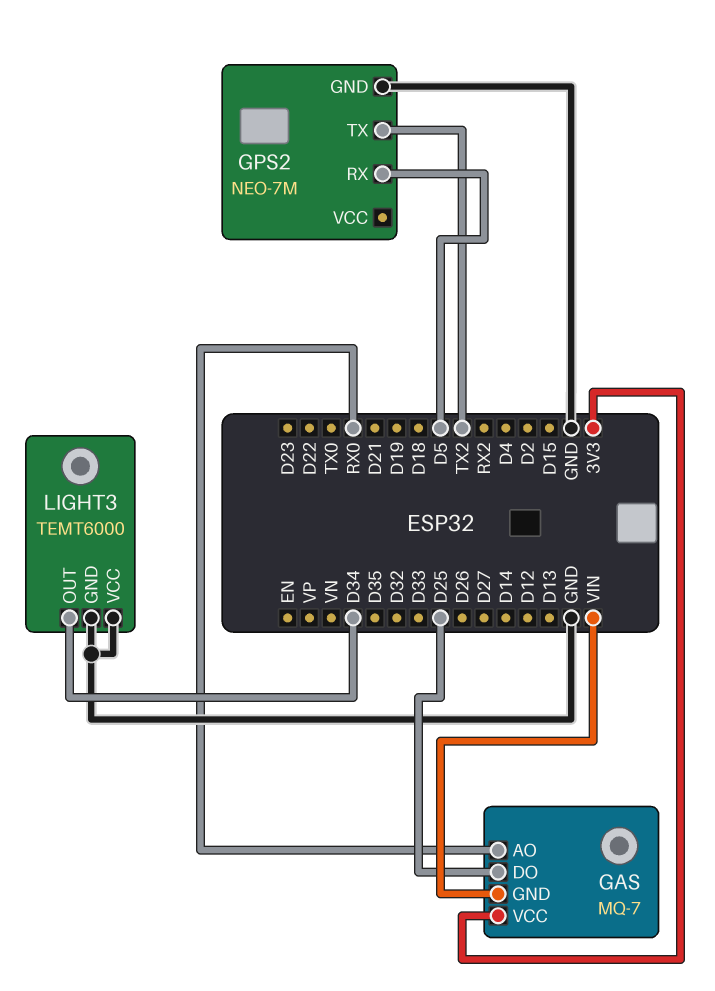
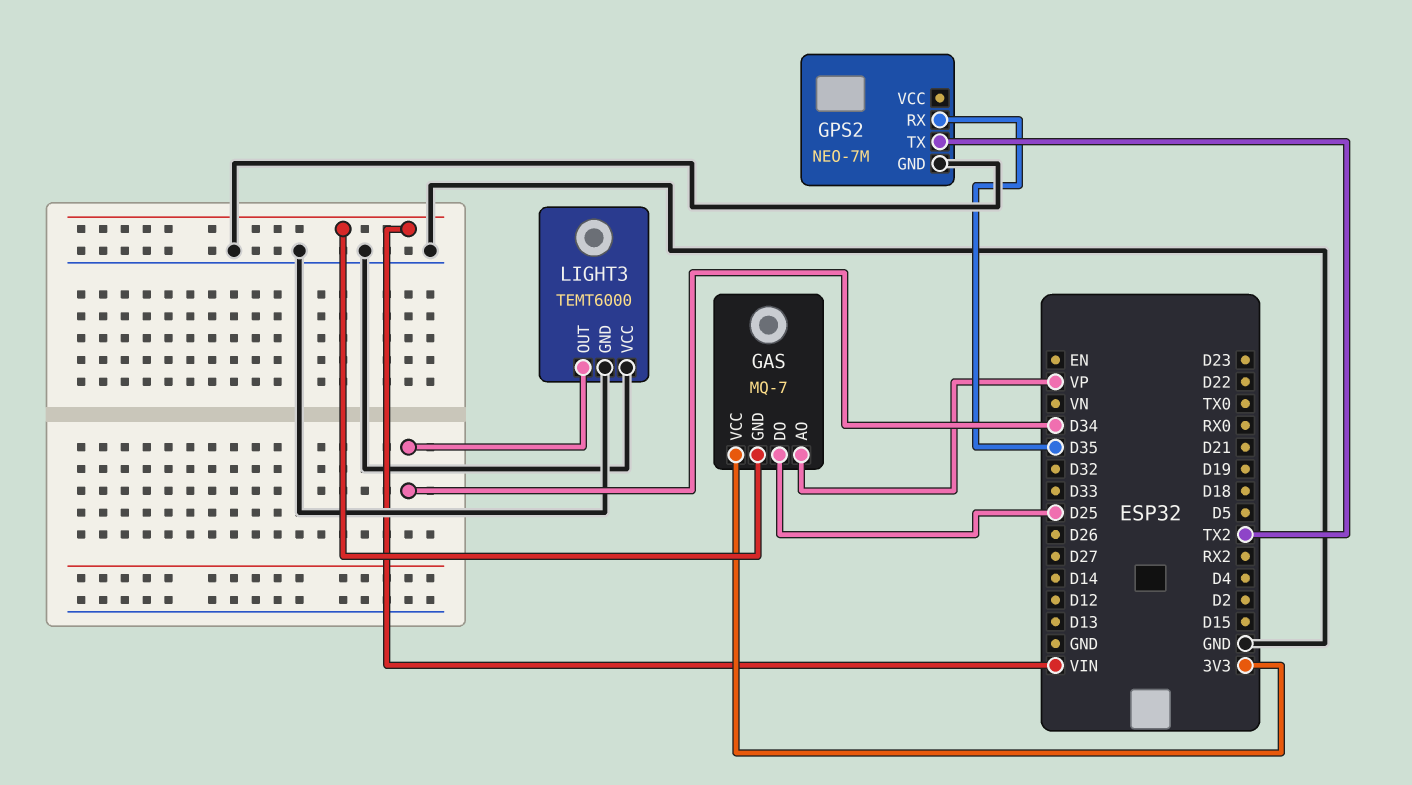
GAS pin AO: RX0 -> VP
GPS2 pin RX: D5 -> D35

